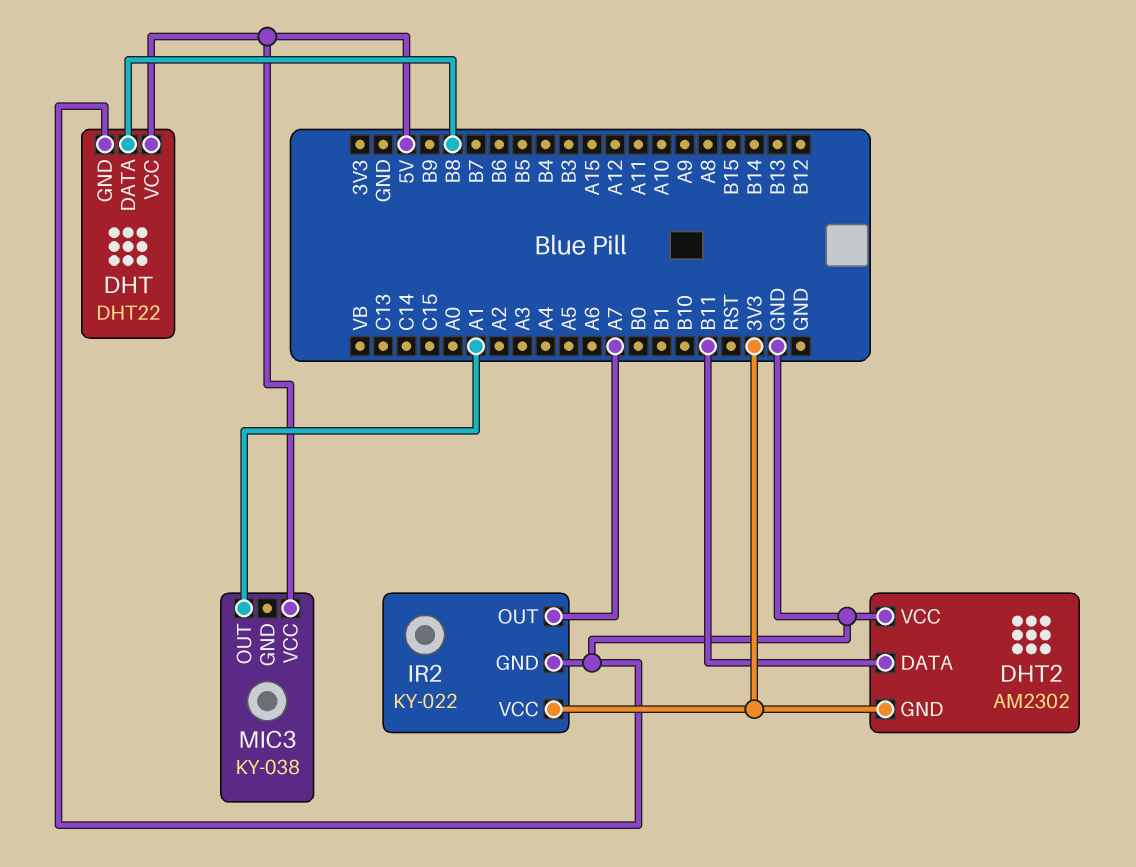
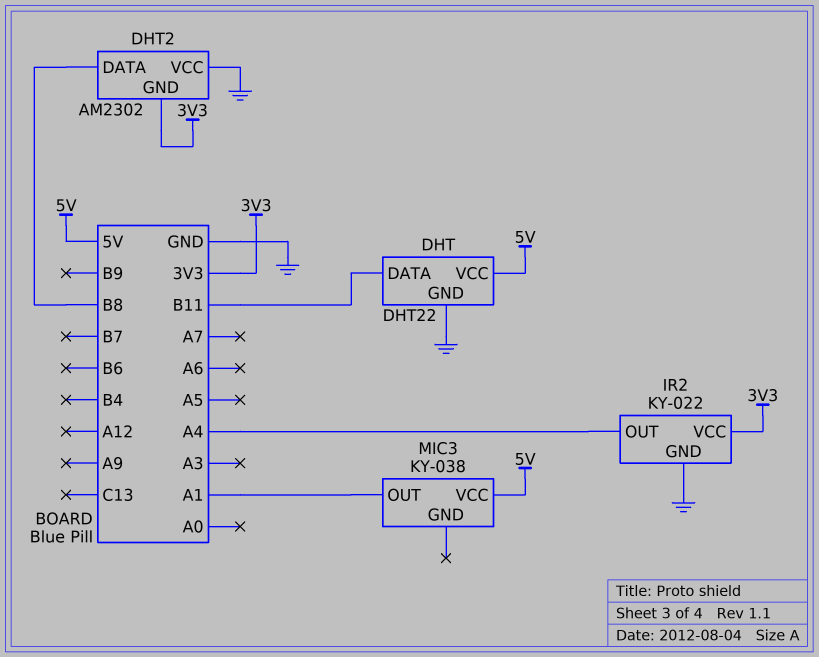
DHT pin DATA: B8 -> B11
DHT2 pin DATA: B11 -> B8
IR2 pin OUT: A7 -> A4

